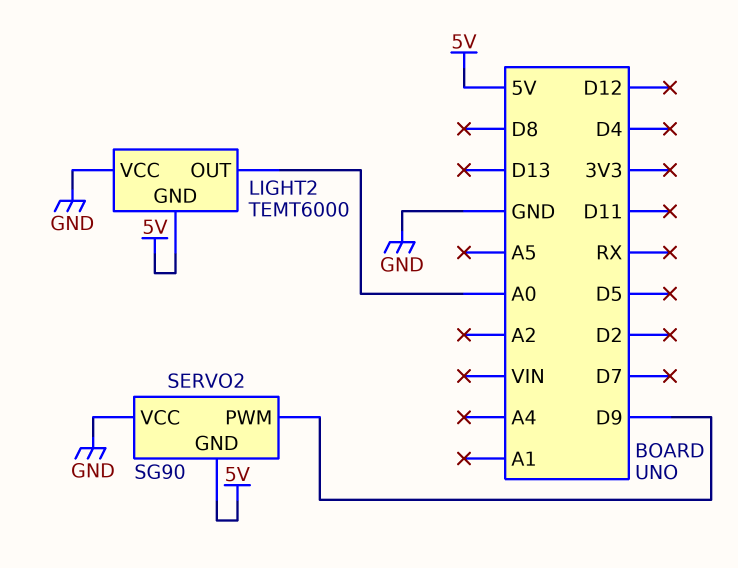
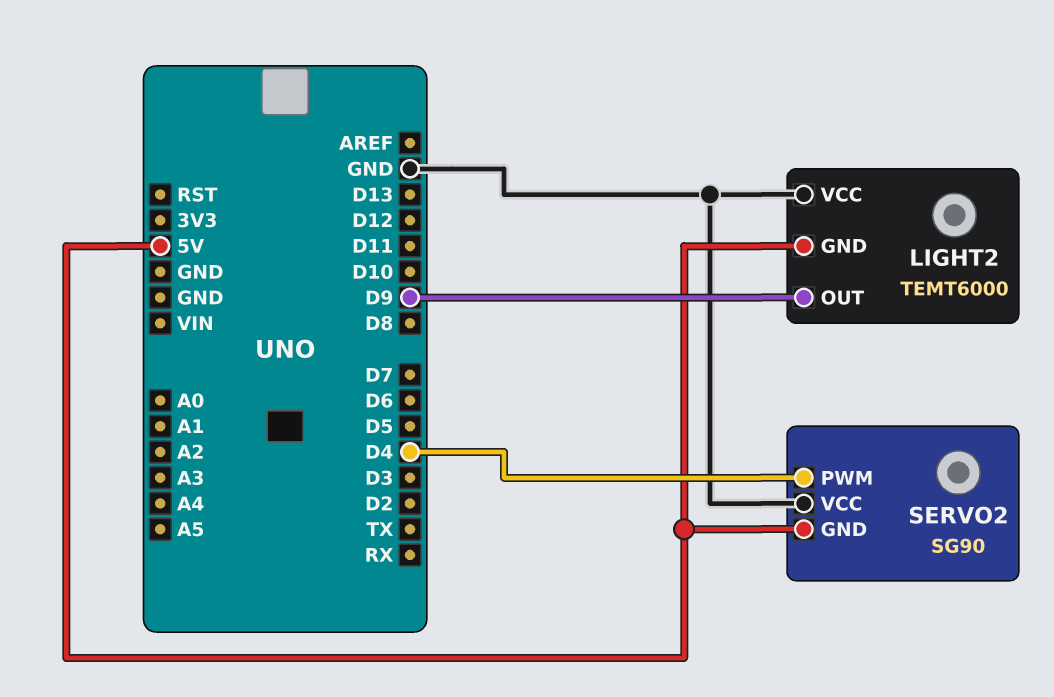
LIGHT2 pin OUT: A0 -> D9
SERVO2 pin PWM: D9 -> D4

